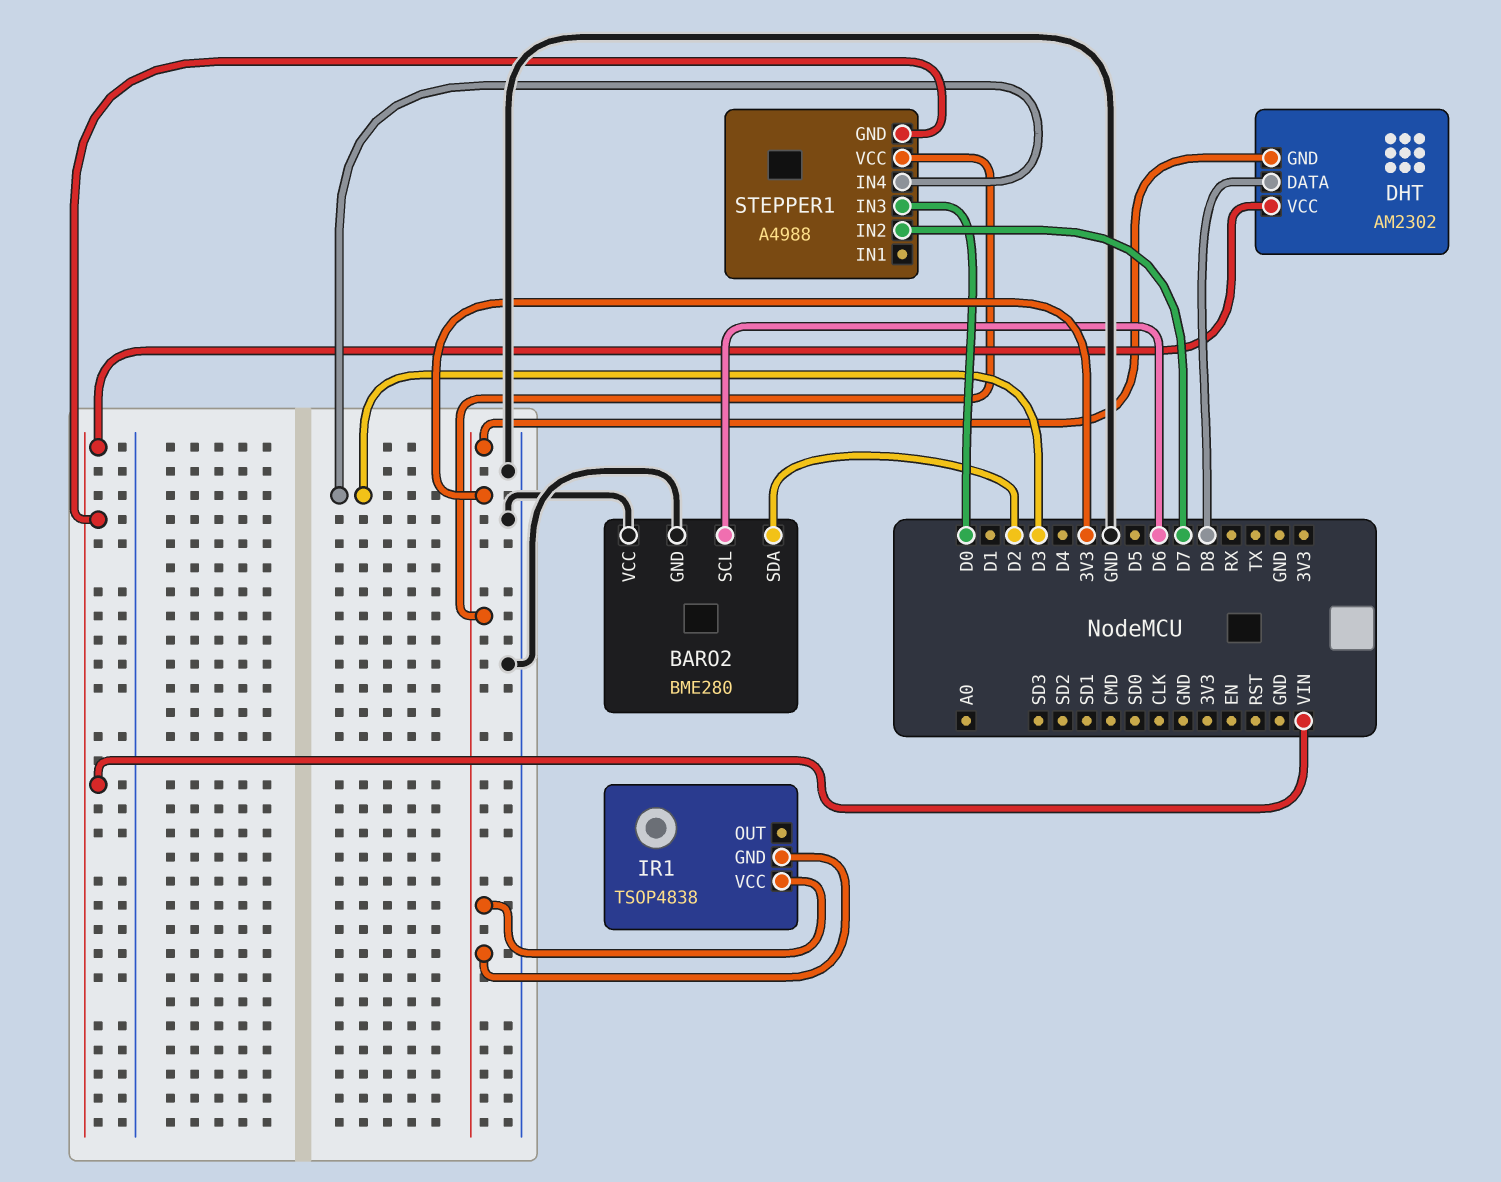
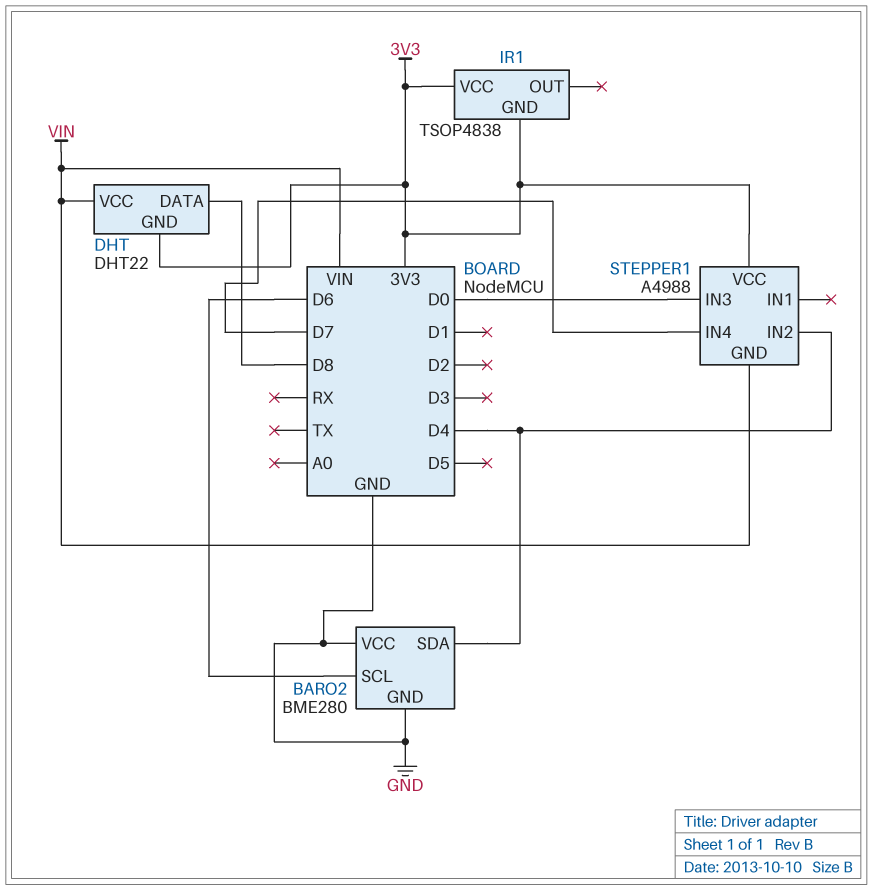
BARO2 pin SDA: D2 -> D4
DHT: AM2302 -> DHT22
STEPPER1 pin IN2: D7 -> D4
STEPPER1 pin IN4: D3 -> D7

